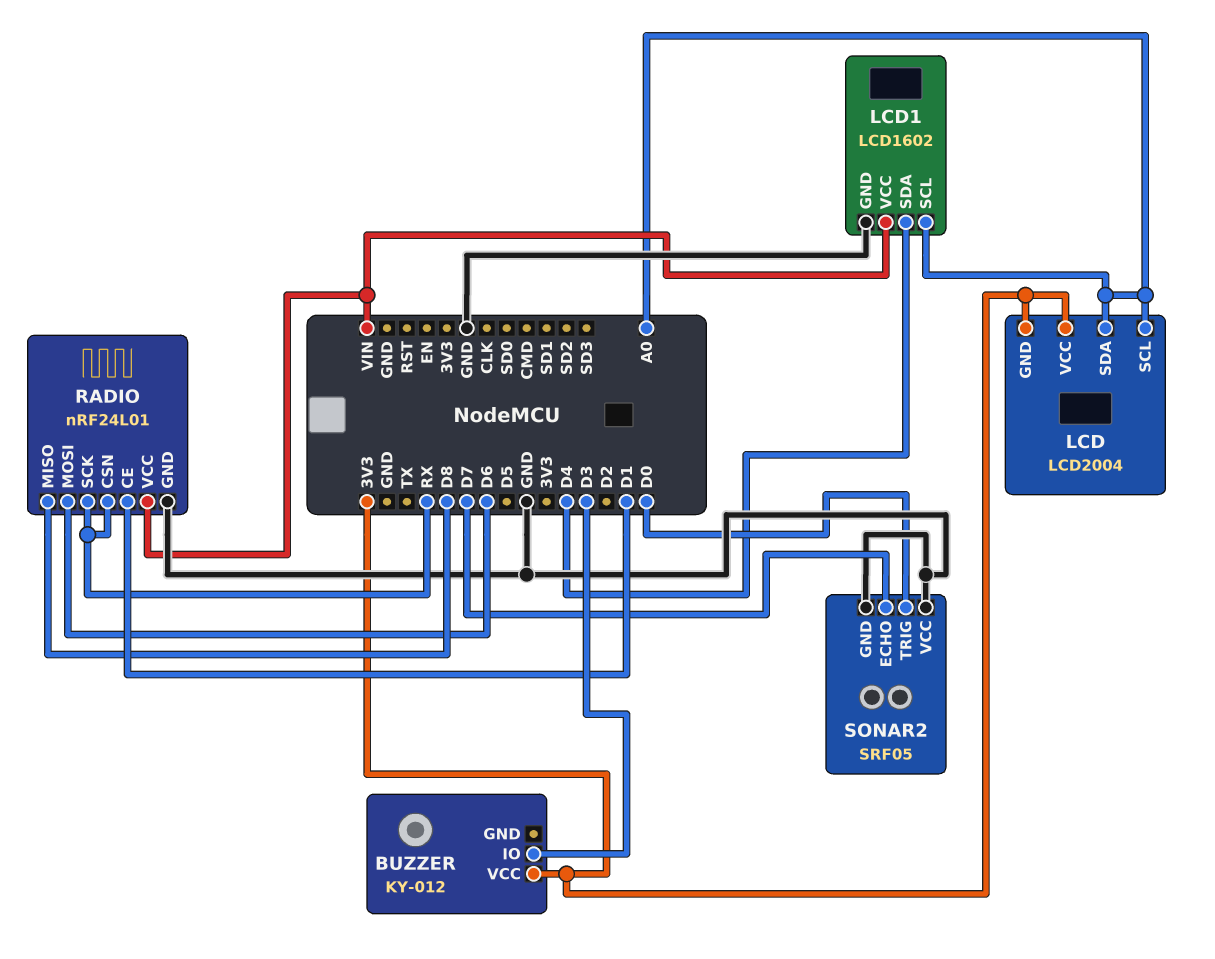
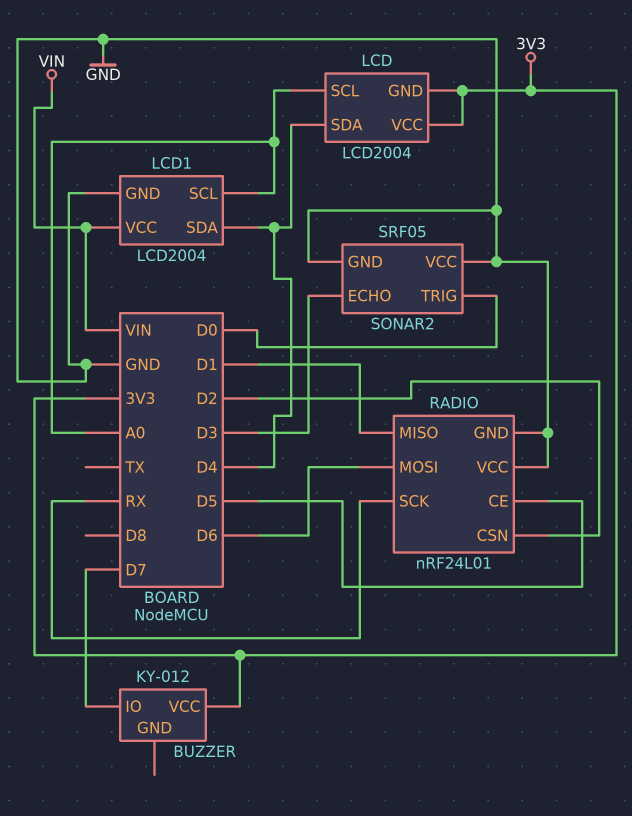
BUZZER pin IO: D3 -> D7
LCD pin SDA: A0 -> D4
LCD1: LCD1602 -> LCD2004
RADIO pin CE: D1 -> D5
RADIO pin CSN: RX -> D2
RADIO pin MISO: D8 -> D1
RADIO pin VCC: VIN -> GND
SONAR2 pin ECHO: D7 -> D3

